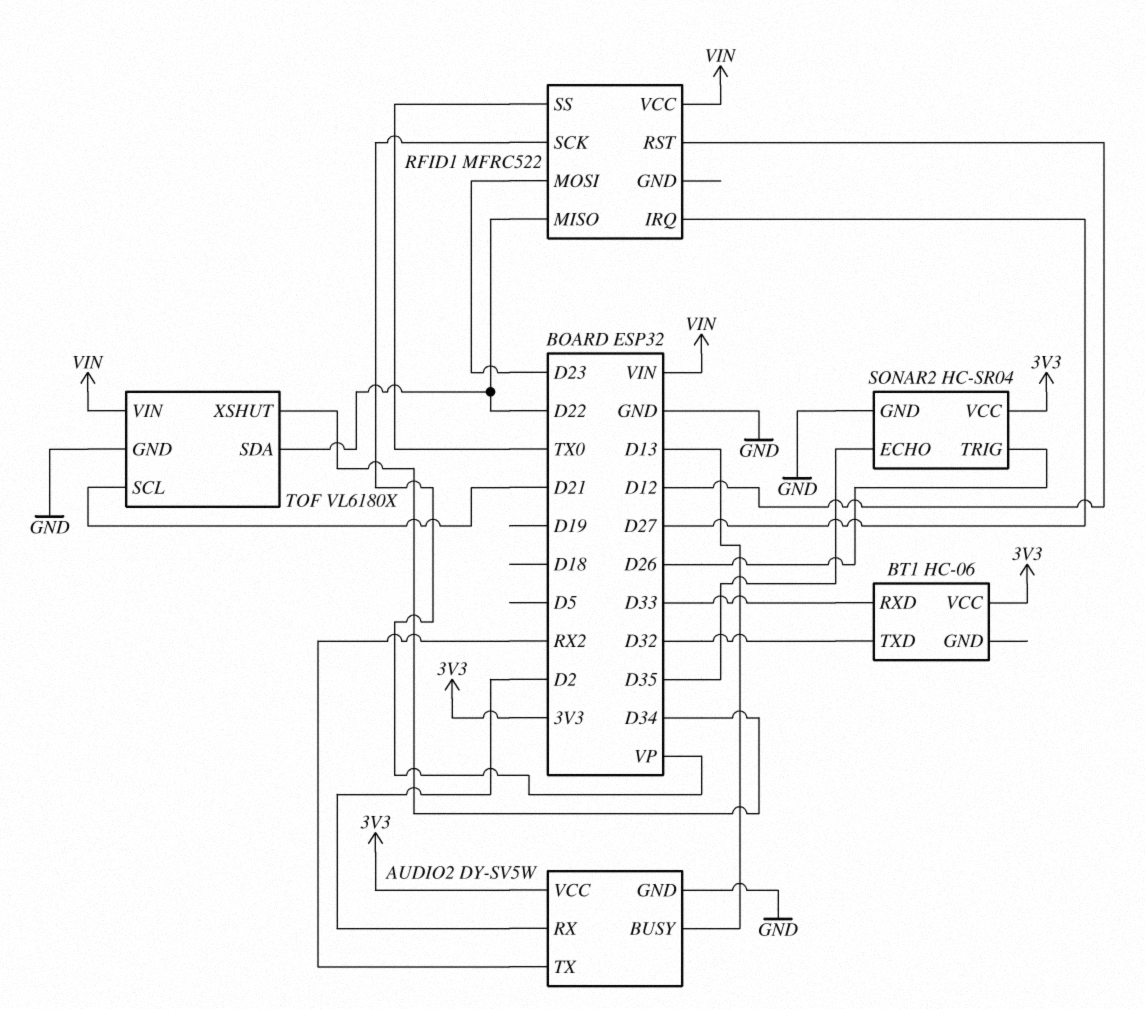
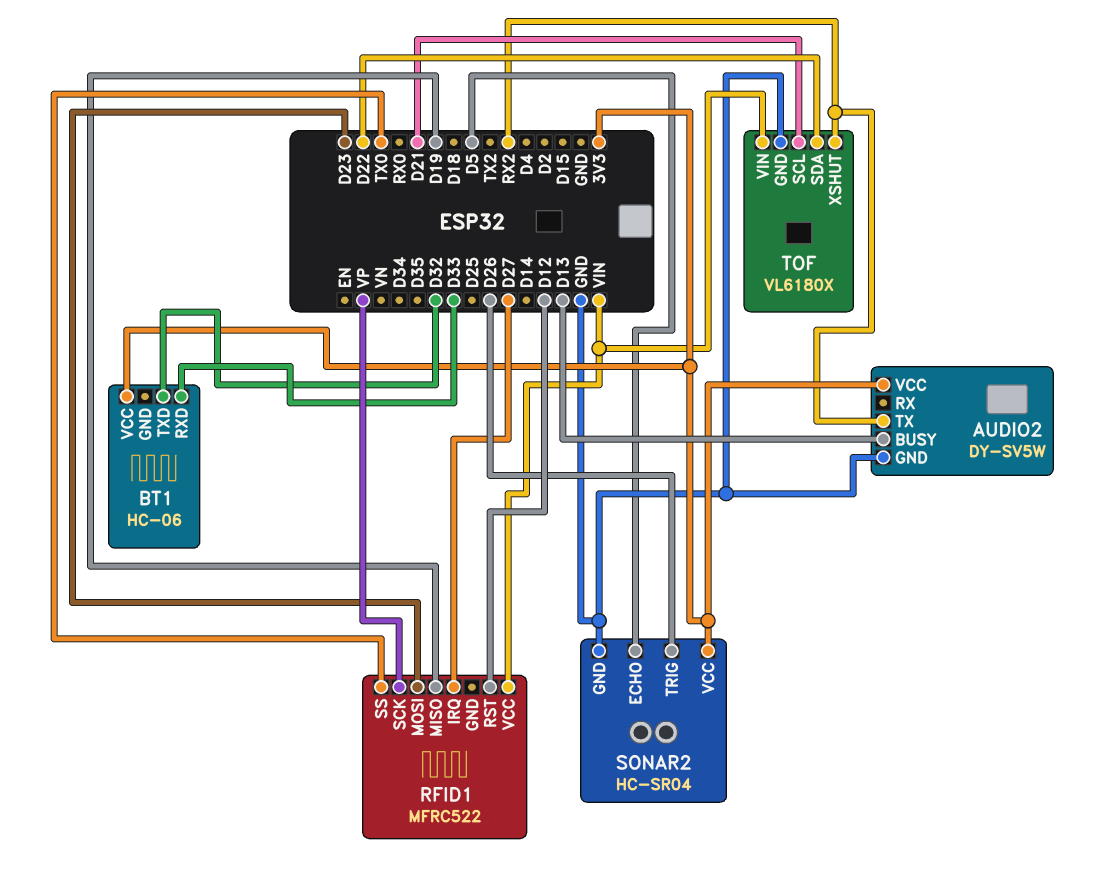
AUDIO2 pin RX: D2 -> none
RFID1 pin MISO: D22 -> D19
SONAR2 pin ECHO: D35 -> D5
TOF pin XSHUT: D34 -> RX2

